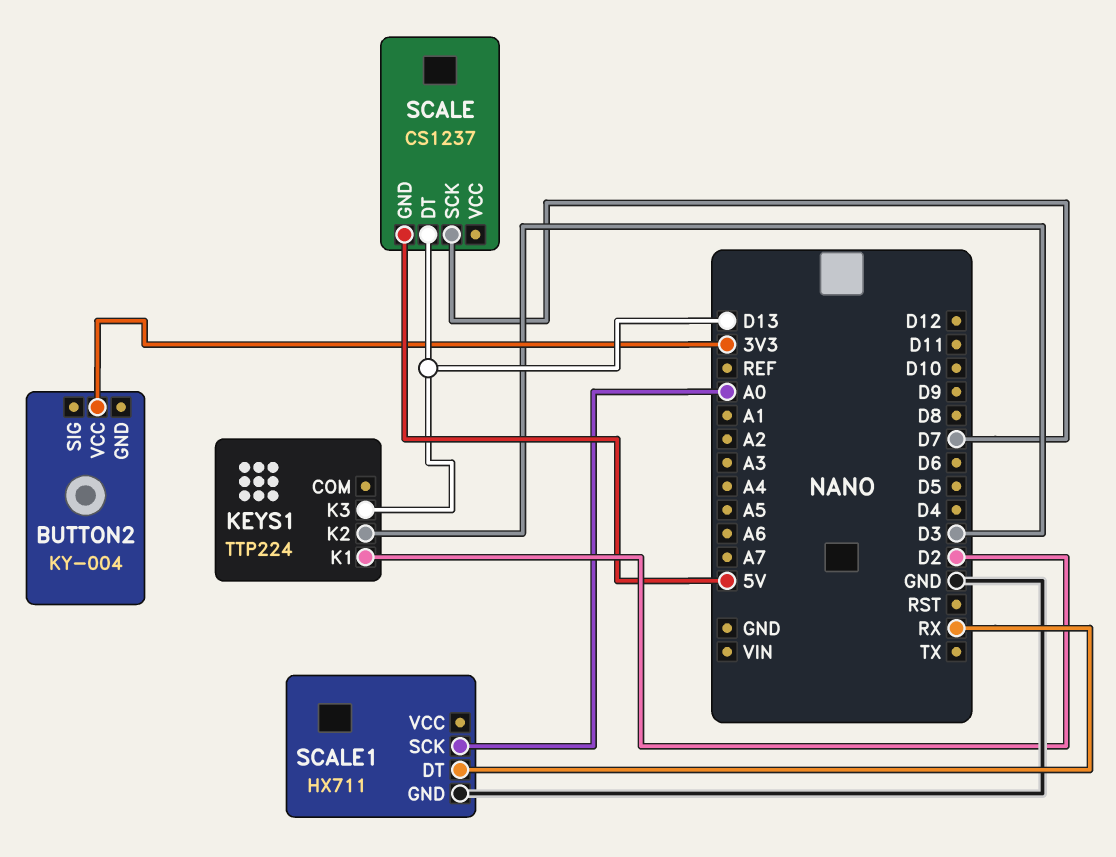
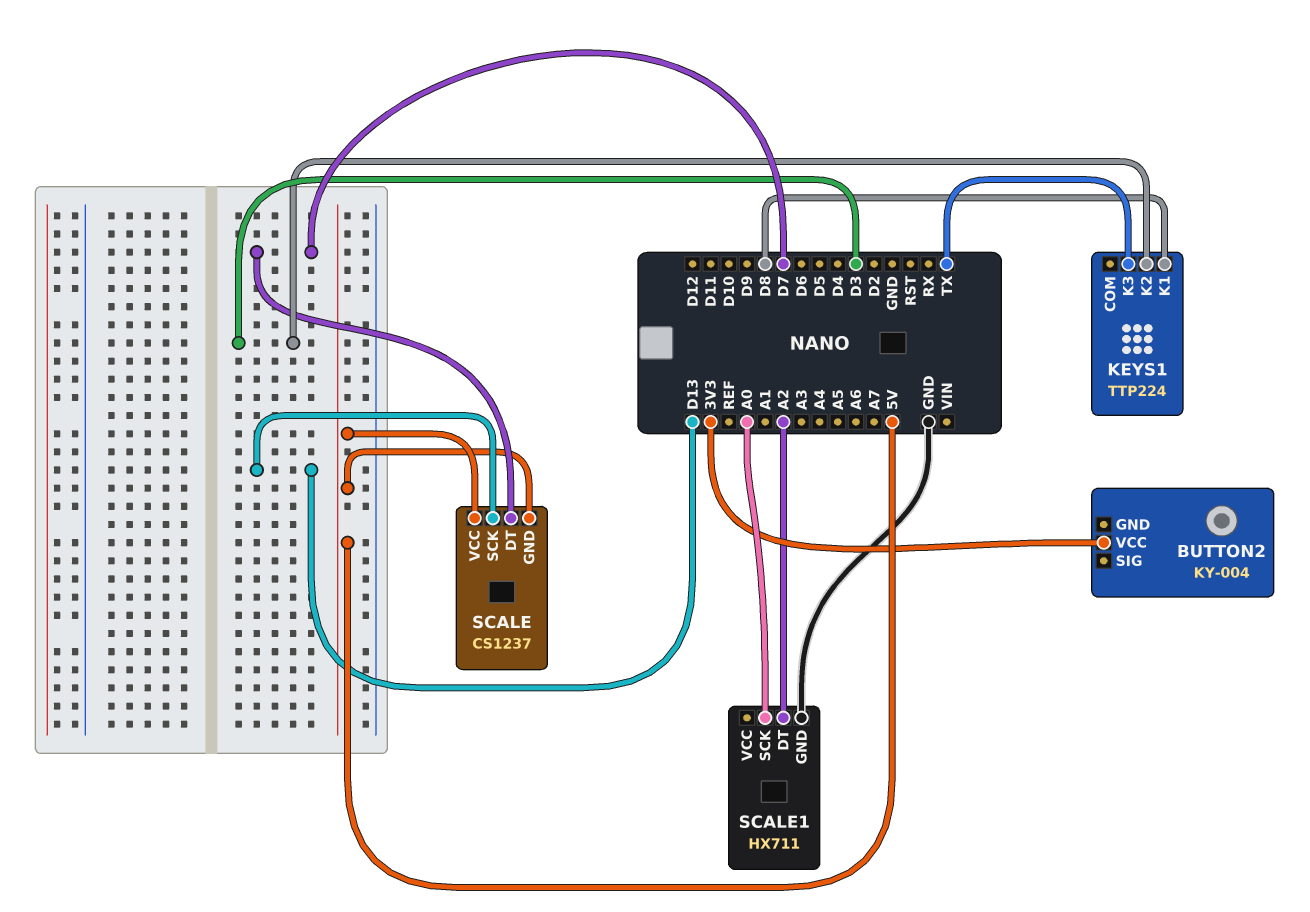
KEYS1 pin K1: D2 -> D8
KEYS1 pin K3: D13 -> TX
SCALE pin DT: D13 -> D7
SCALE pin SCK: D7 -> D13
SCALE pin VCC: none -> 5V
SCALE1 pin DT: RX -> A2

